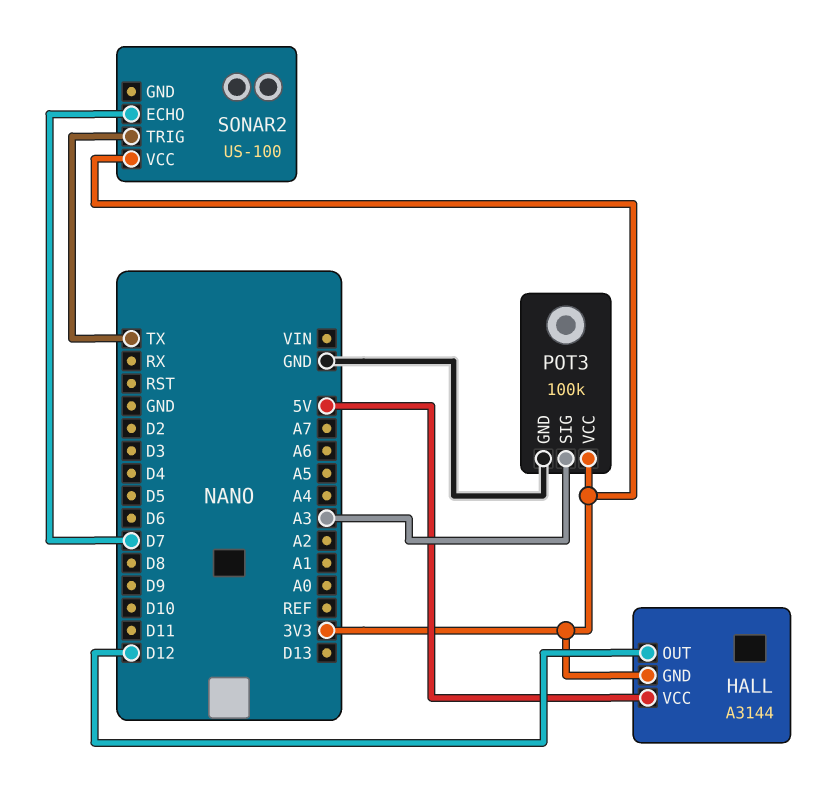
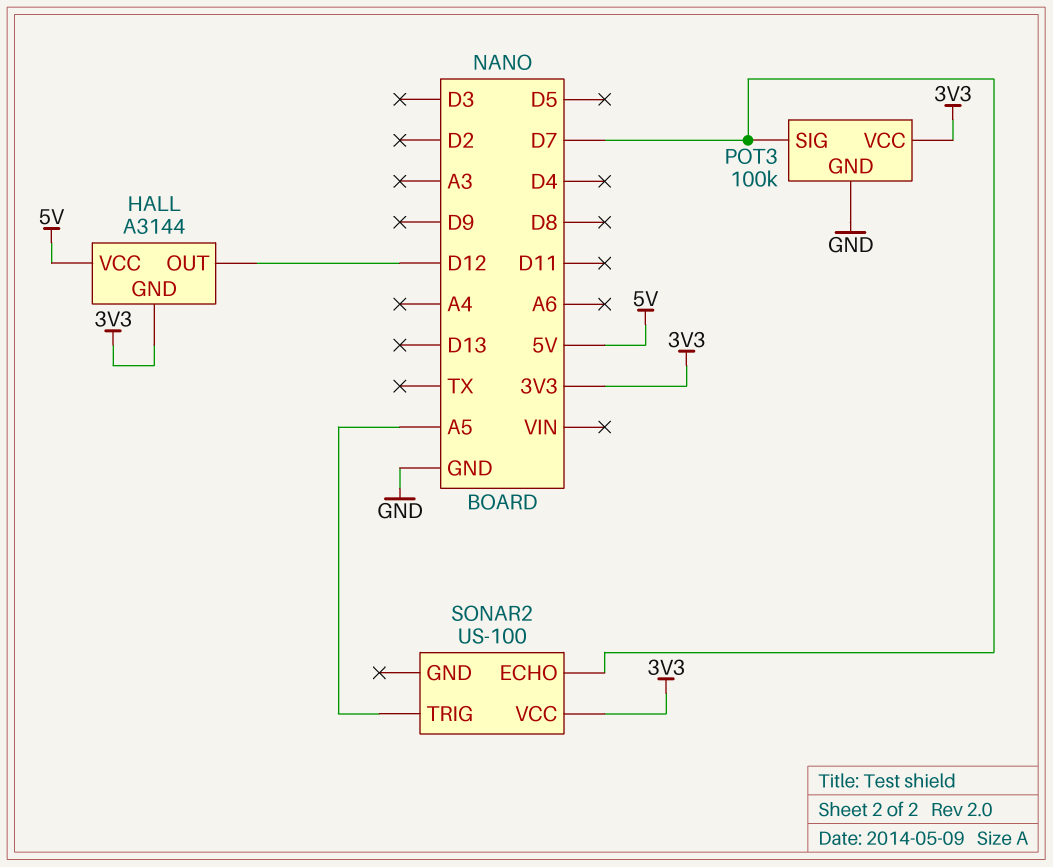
POT3 pin SIG: A3 -> D7
SONAR2 pin TRIG: TX -> A5

